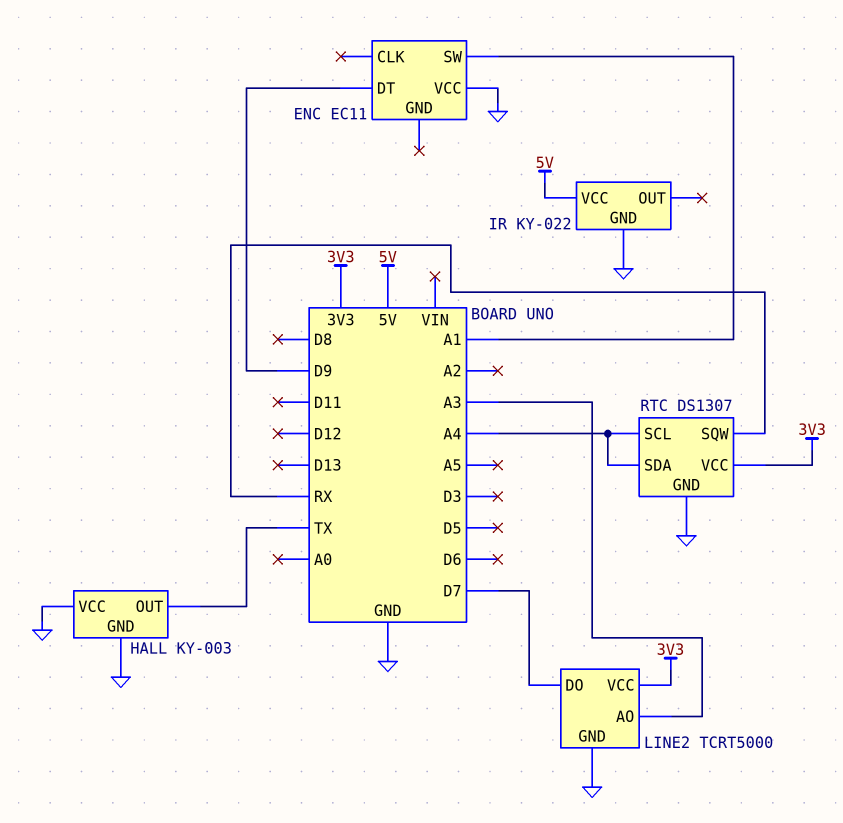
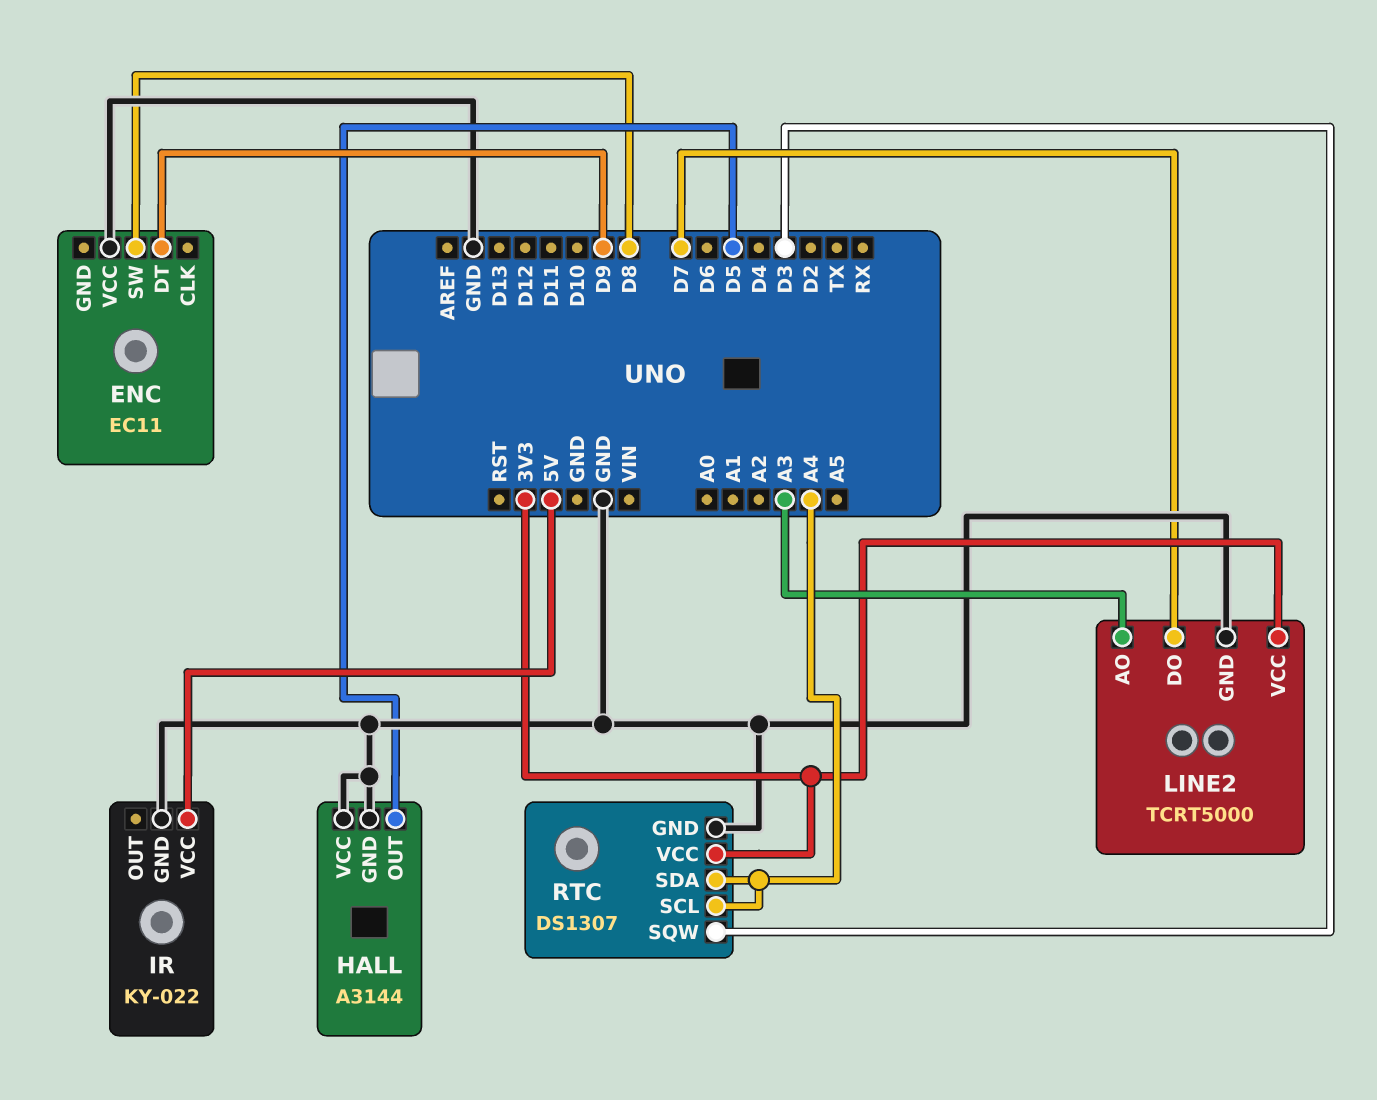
ENC pin SW: A1 -> D8
HALL: KY-003 -> A3144
HALL pin OUT: TX -> D5
RTC pin SQW: RX -> D3

